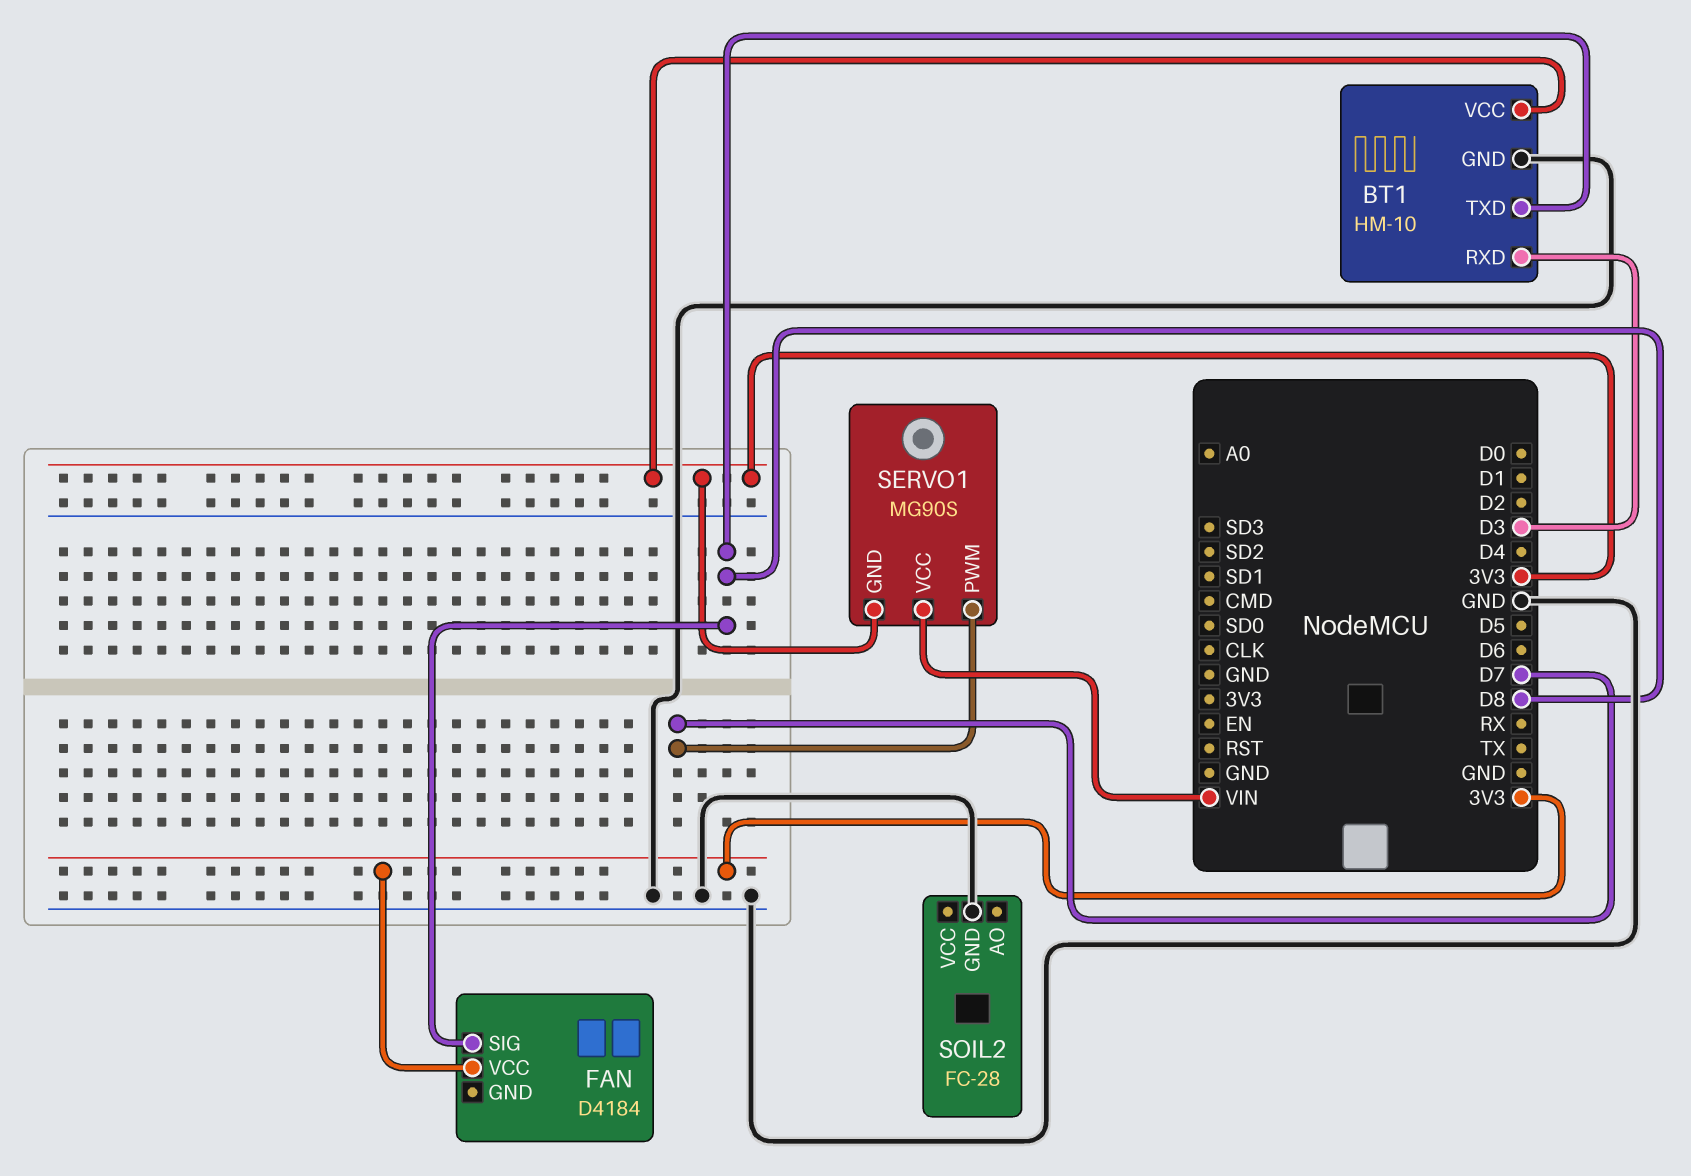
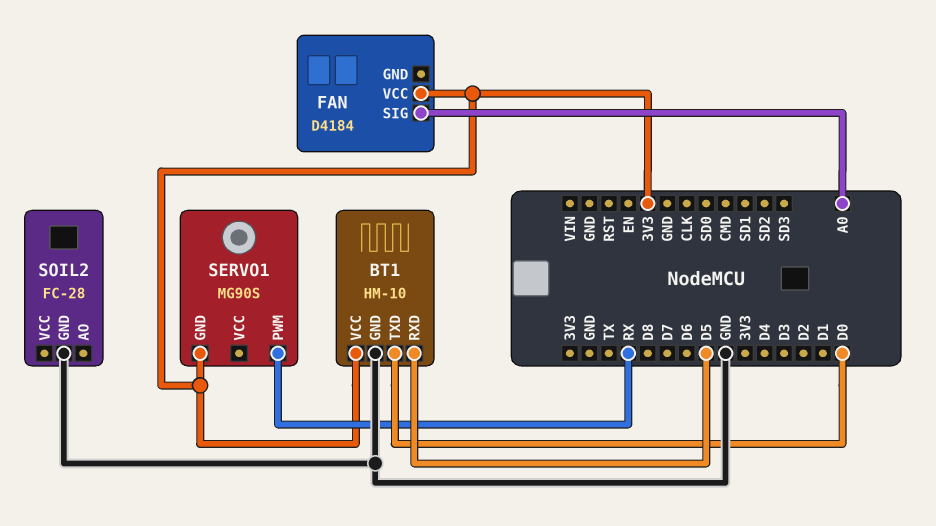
BT1 pin RXD: D3 -> D5
BT1 pin TXD: D8 -> D0
FAN pin SIG: D8 -> A0
SERVO1 pin PWM: D7 -> RX
SERVO1 pin VCC: VIN -> none

